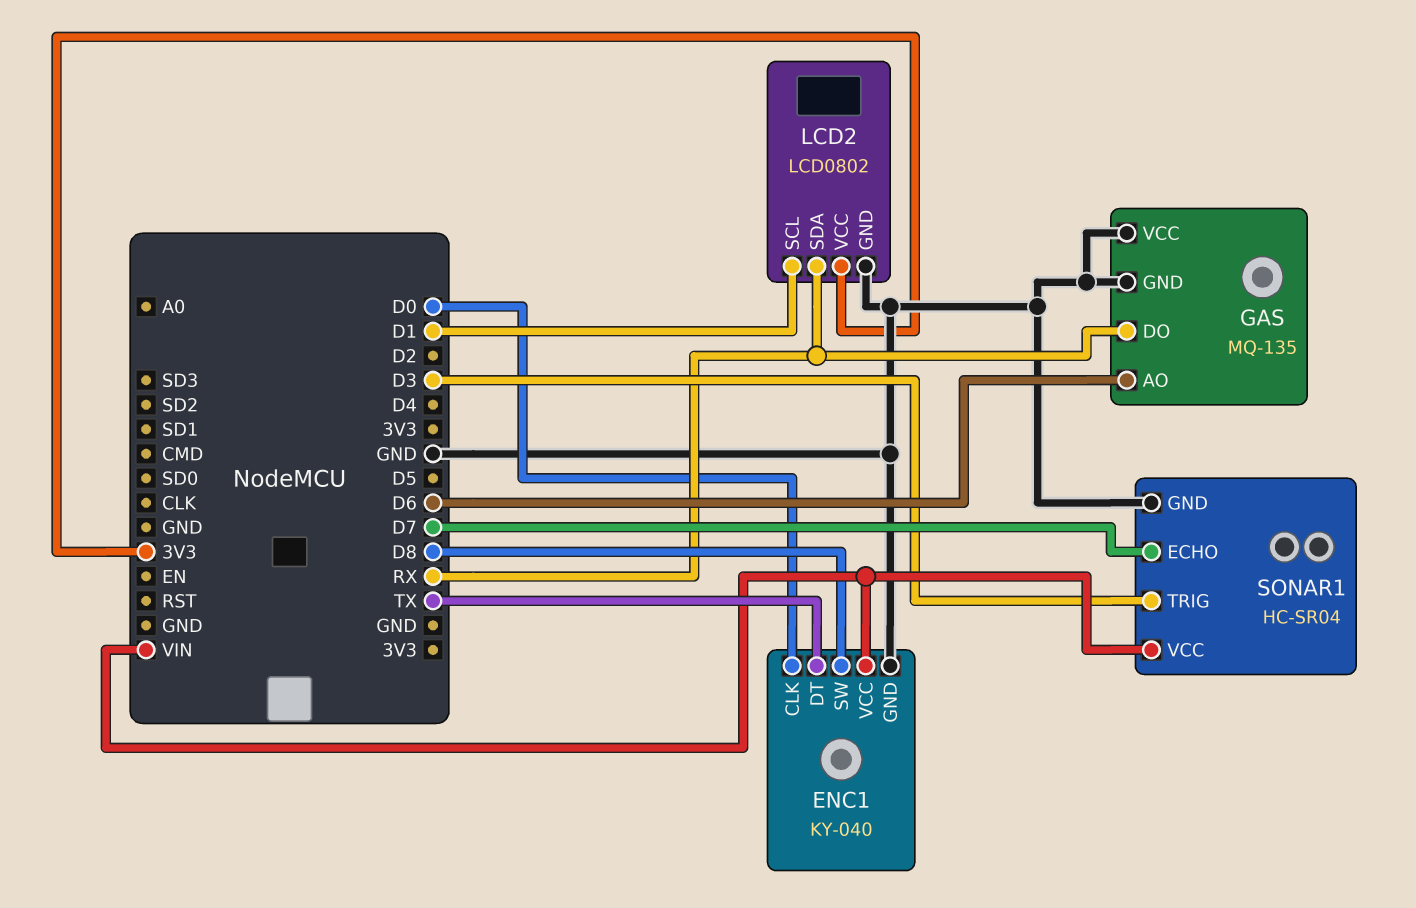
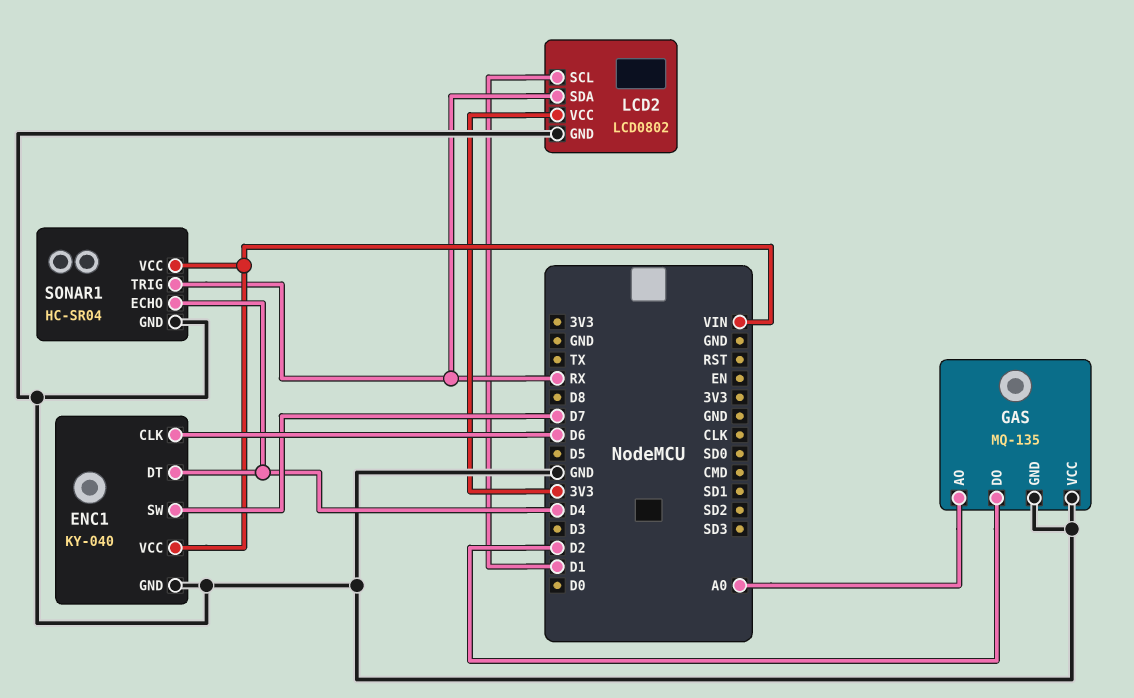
ENC1 pin CLK: D0 -> D6
ENC1 pin DT: TX -> D4
ENC1 pin SW: D8 -> D7
GAS pin AO: D6 -> A0
GAS pin DO: RX -> D2
SONAR1 pin ECHO: D7 -> D4
SONAR1 pin TRIG: D3 -> RX

